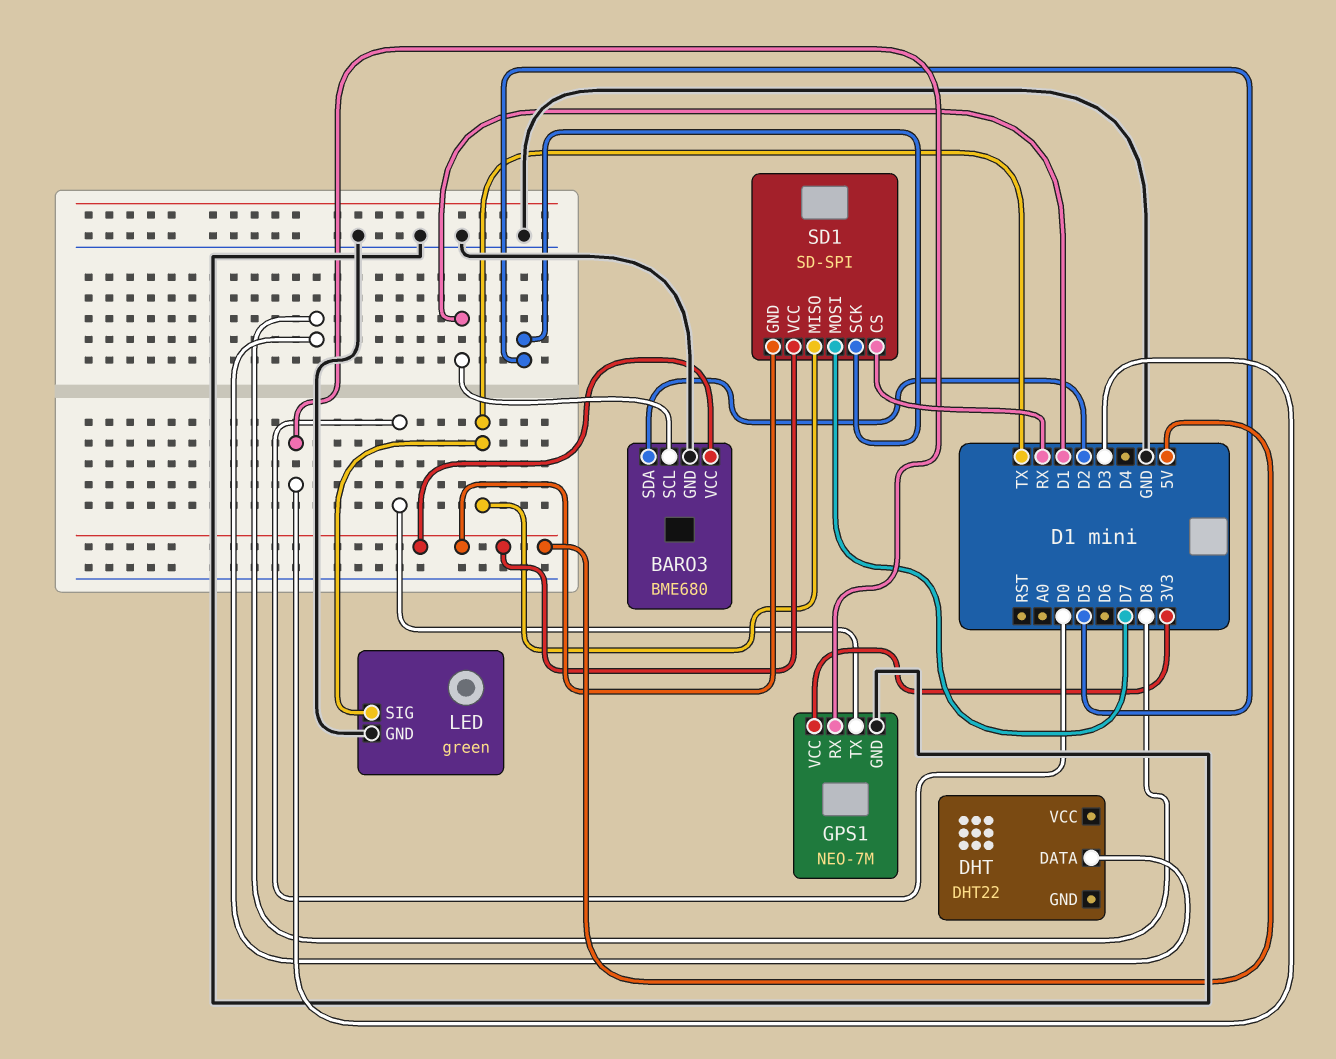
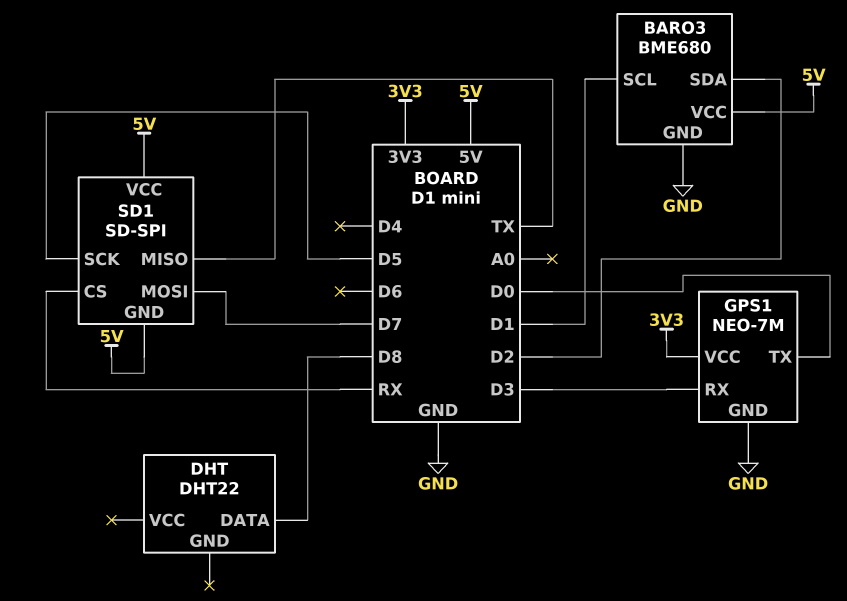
LED: green -> none
LED pin GND: GND -> none
LED pin SIG: TX -> none

